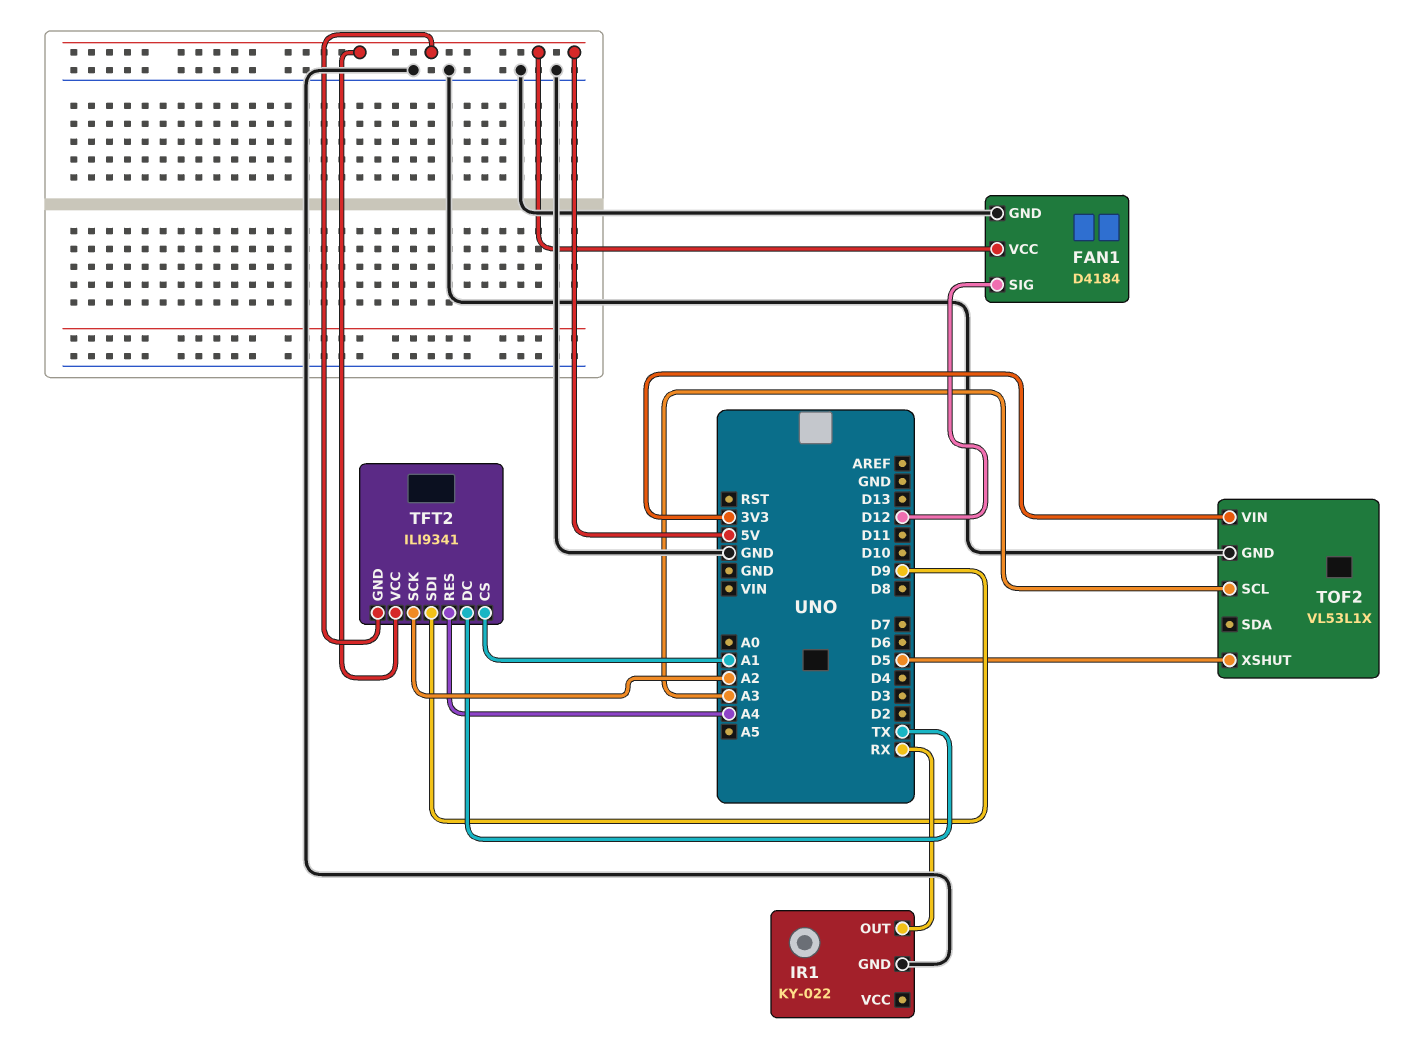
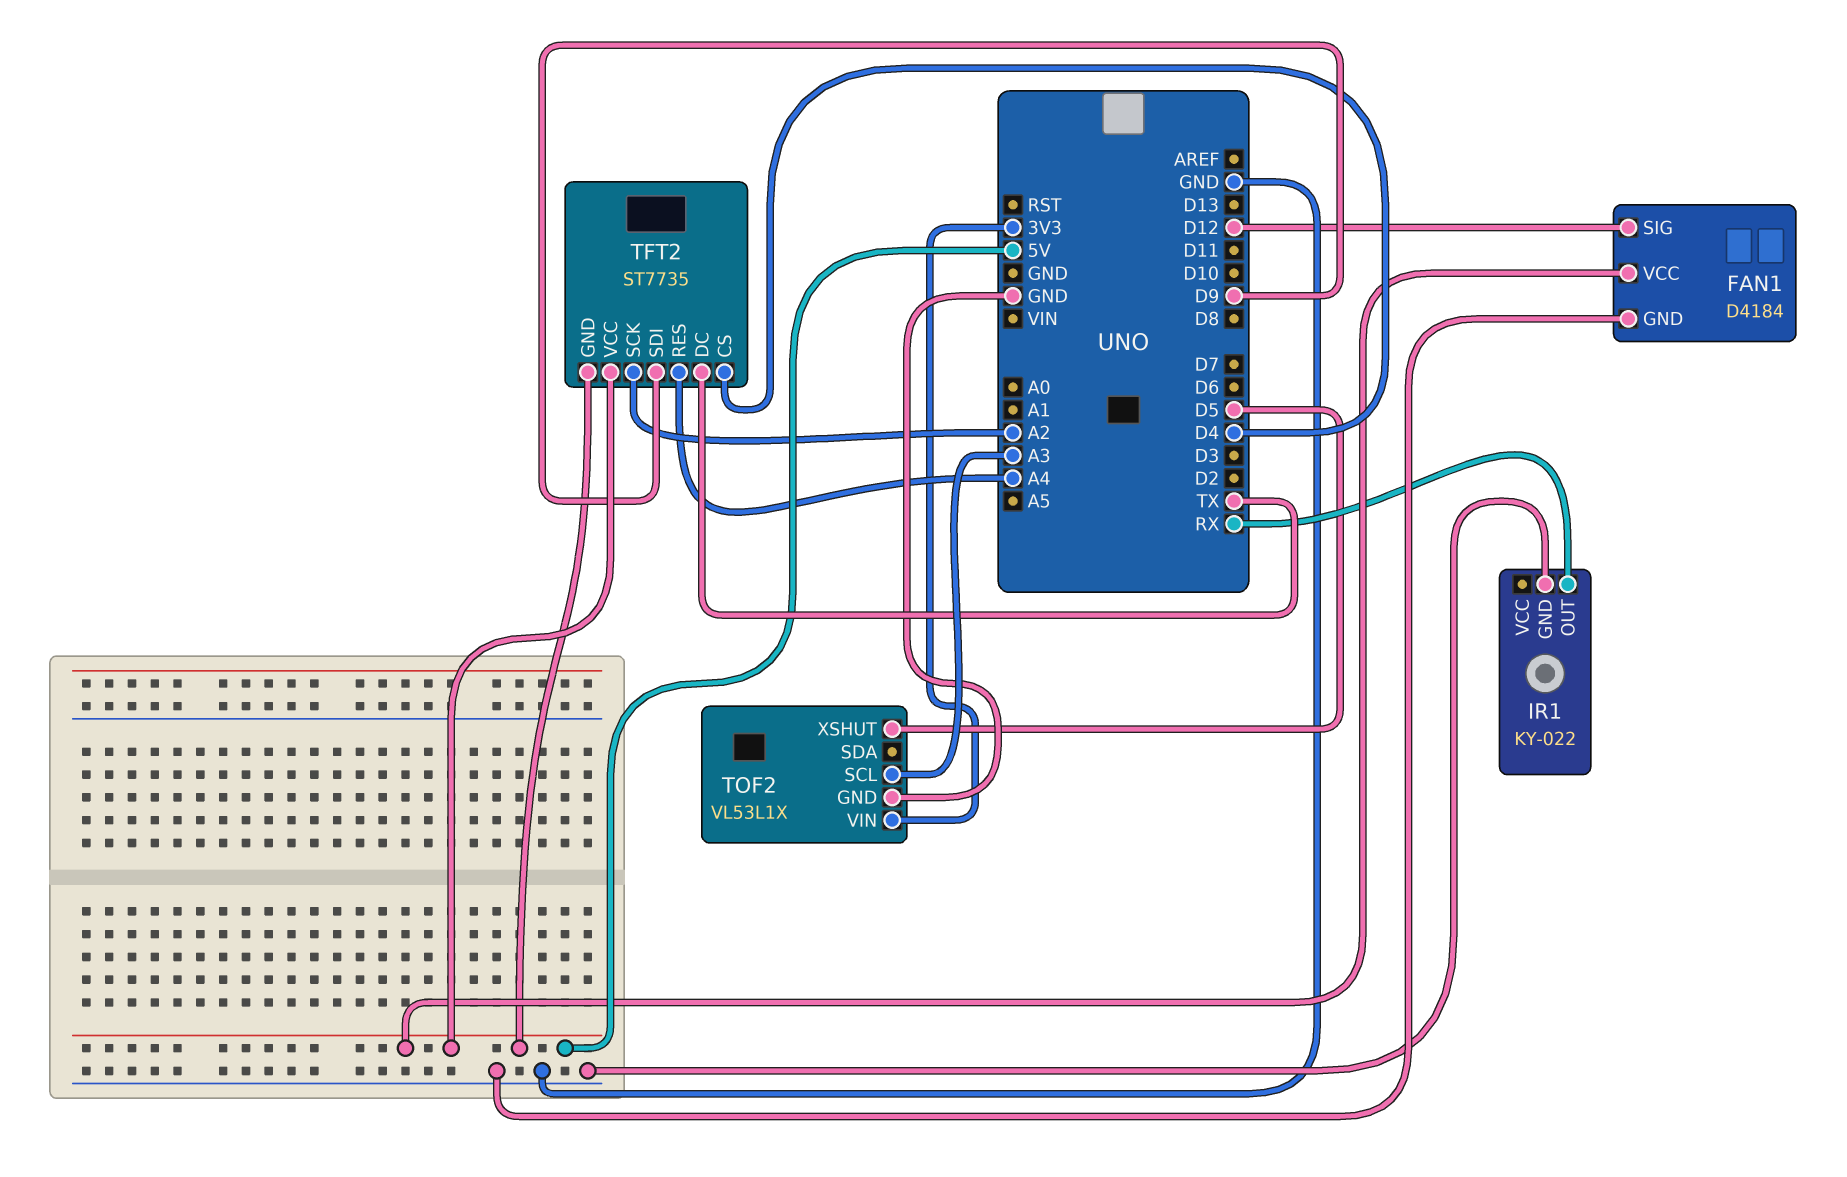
TFT2: ILI9341 -> ST7735
TFT2 pin CS: A1 -> D4

